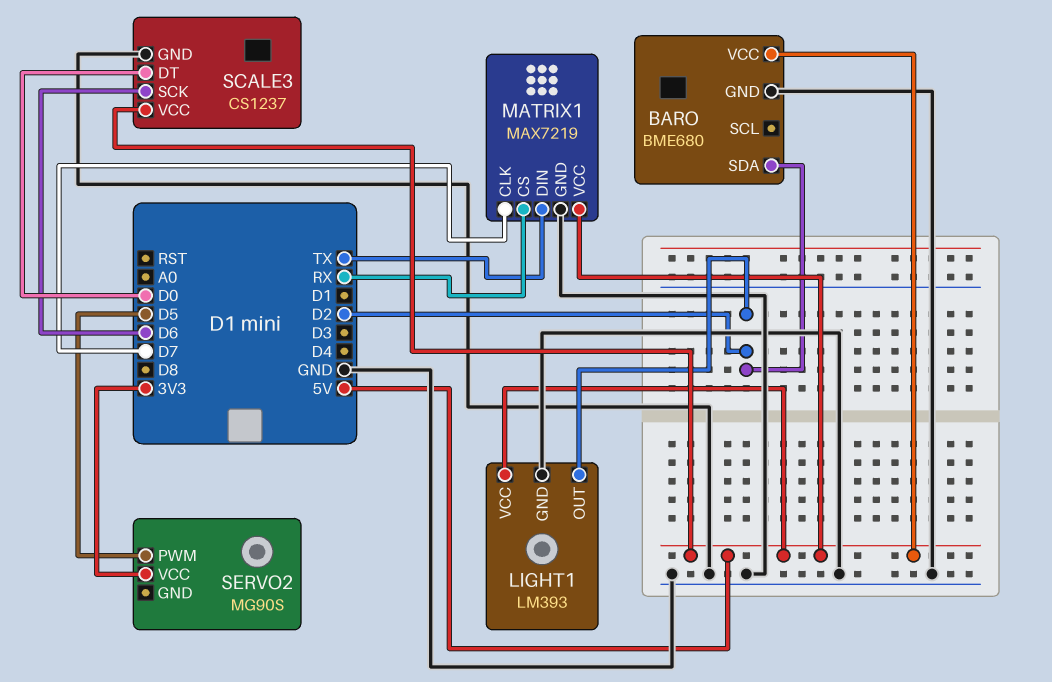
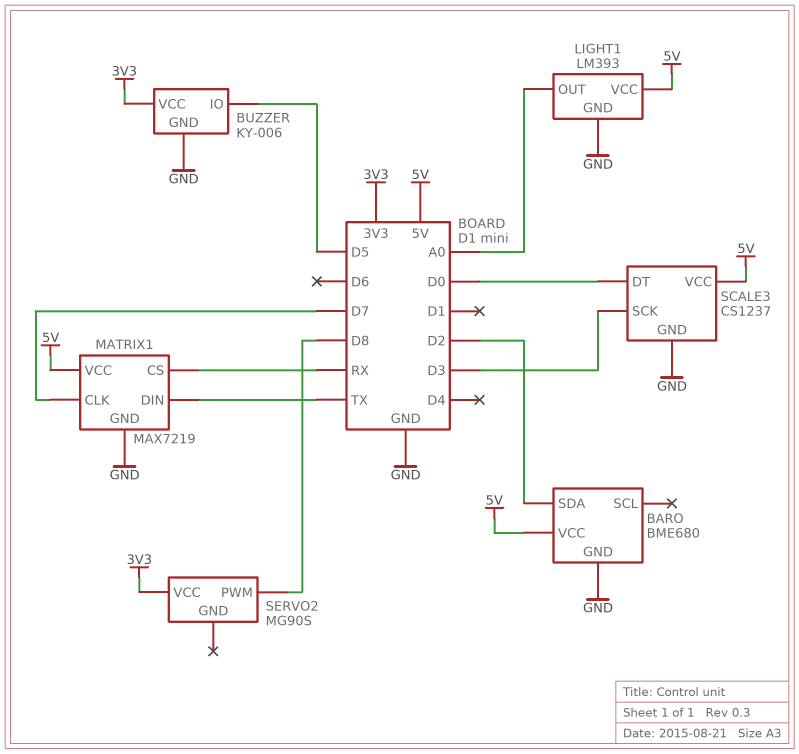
BUZZER: none -> KY-006
BUZZER pin GND: none -> GND
BUZZER pin IO: none -> D5
BUZZER pin VCC: none -> 3V3
LIGHT1 pin OUT: D2 -> A0
SCALE3 pin SCK: D6 -> D3
SERVO2 pin PWM: D5 -> D8

